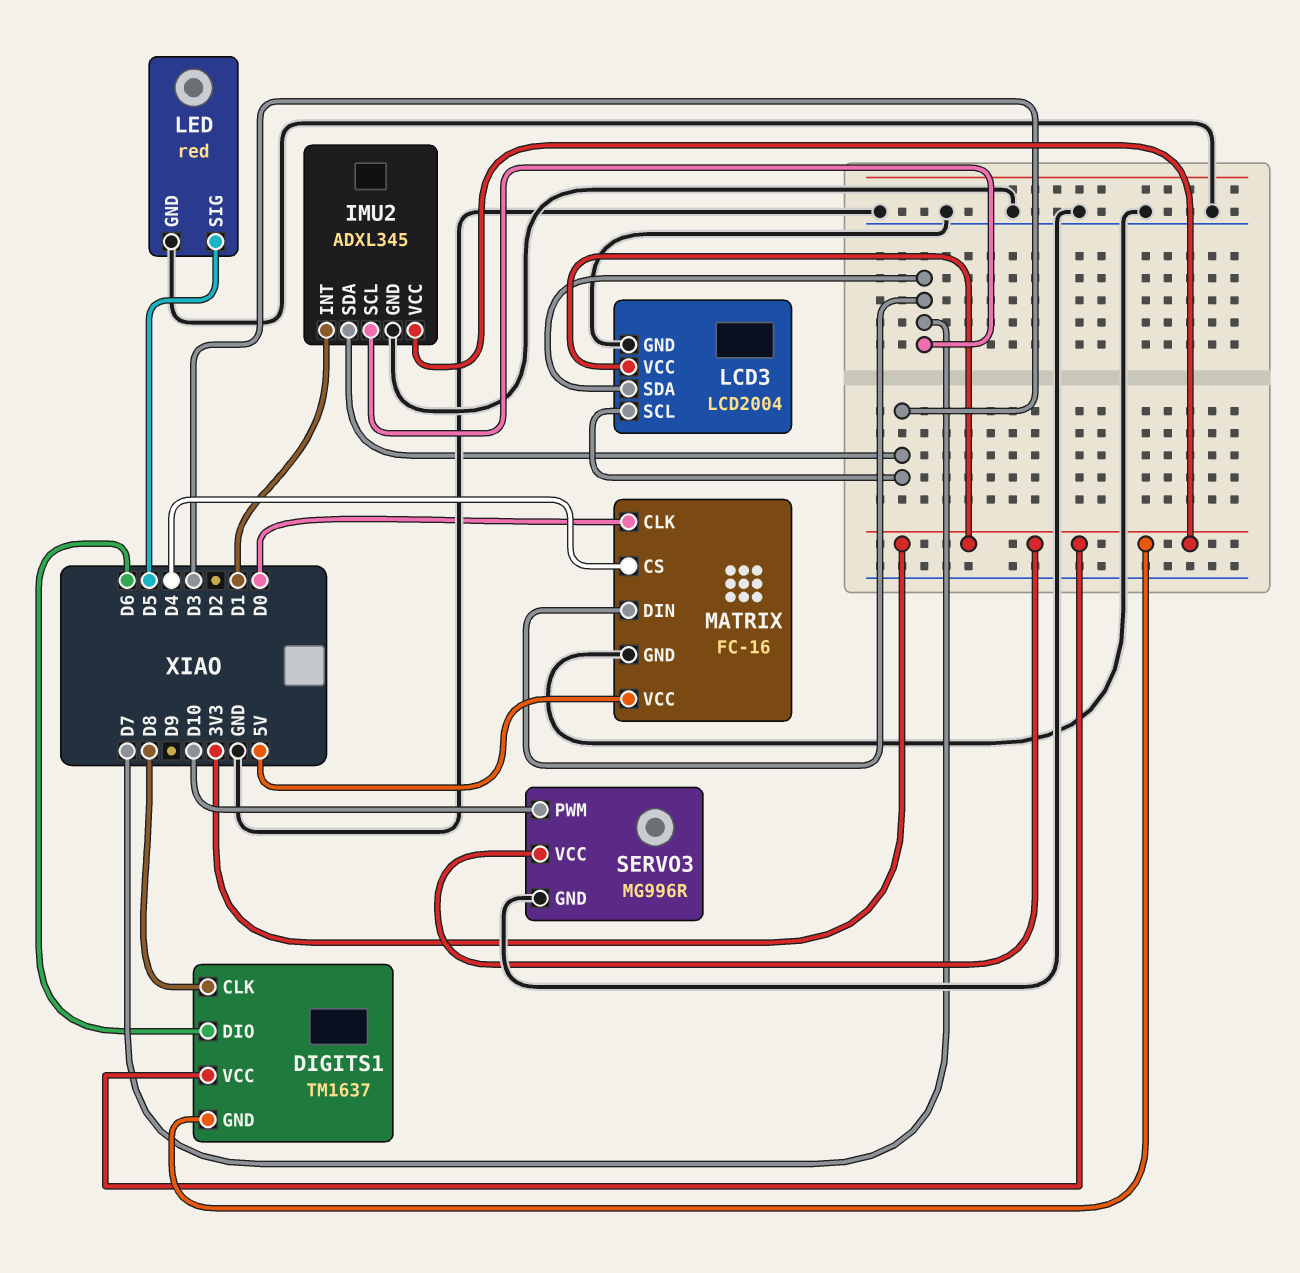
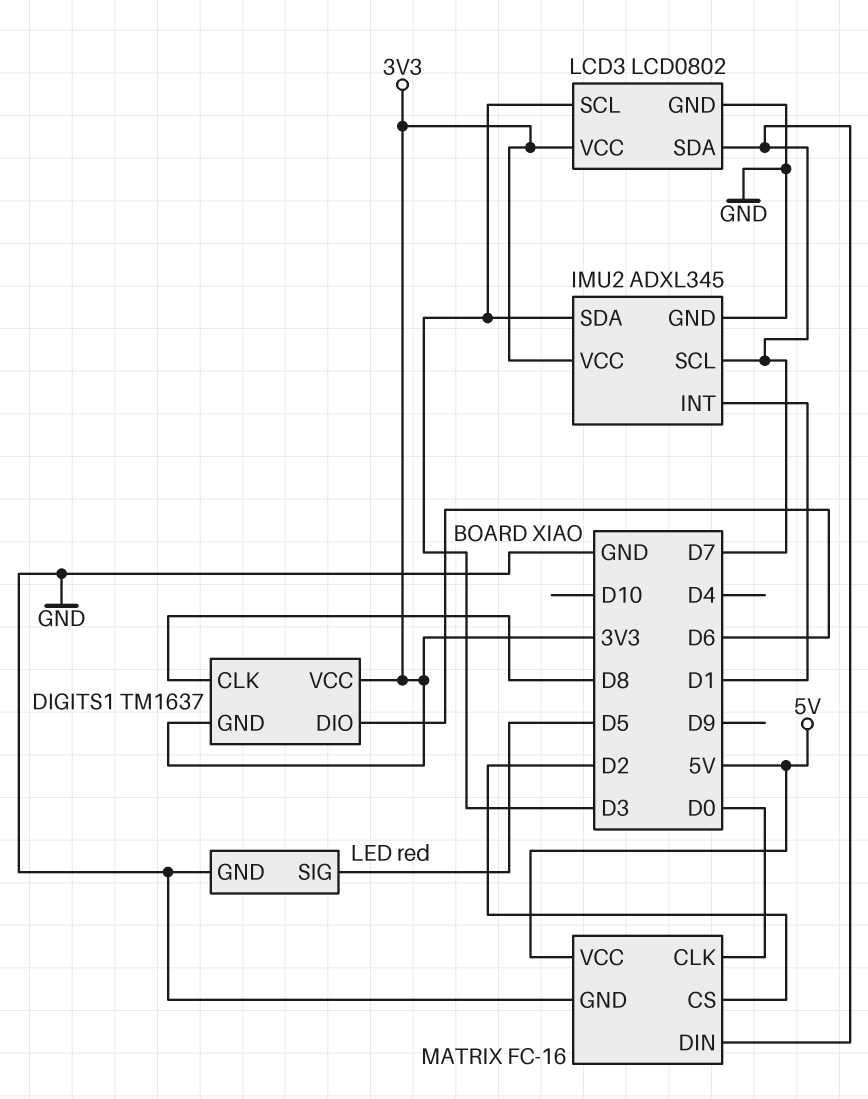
LCD3: LCD2004 -> LCD0802
MATRIX pin CS: D4 -> D2
SERVO3: MG996R -> none
SERVO3 pin GND: GND -> none
SERVO3 pin PWM: D10 -> none
SERVO3 pin VCC: 3V3 -> none

